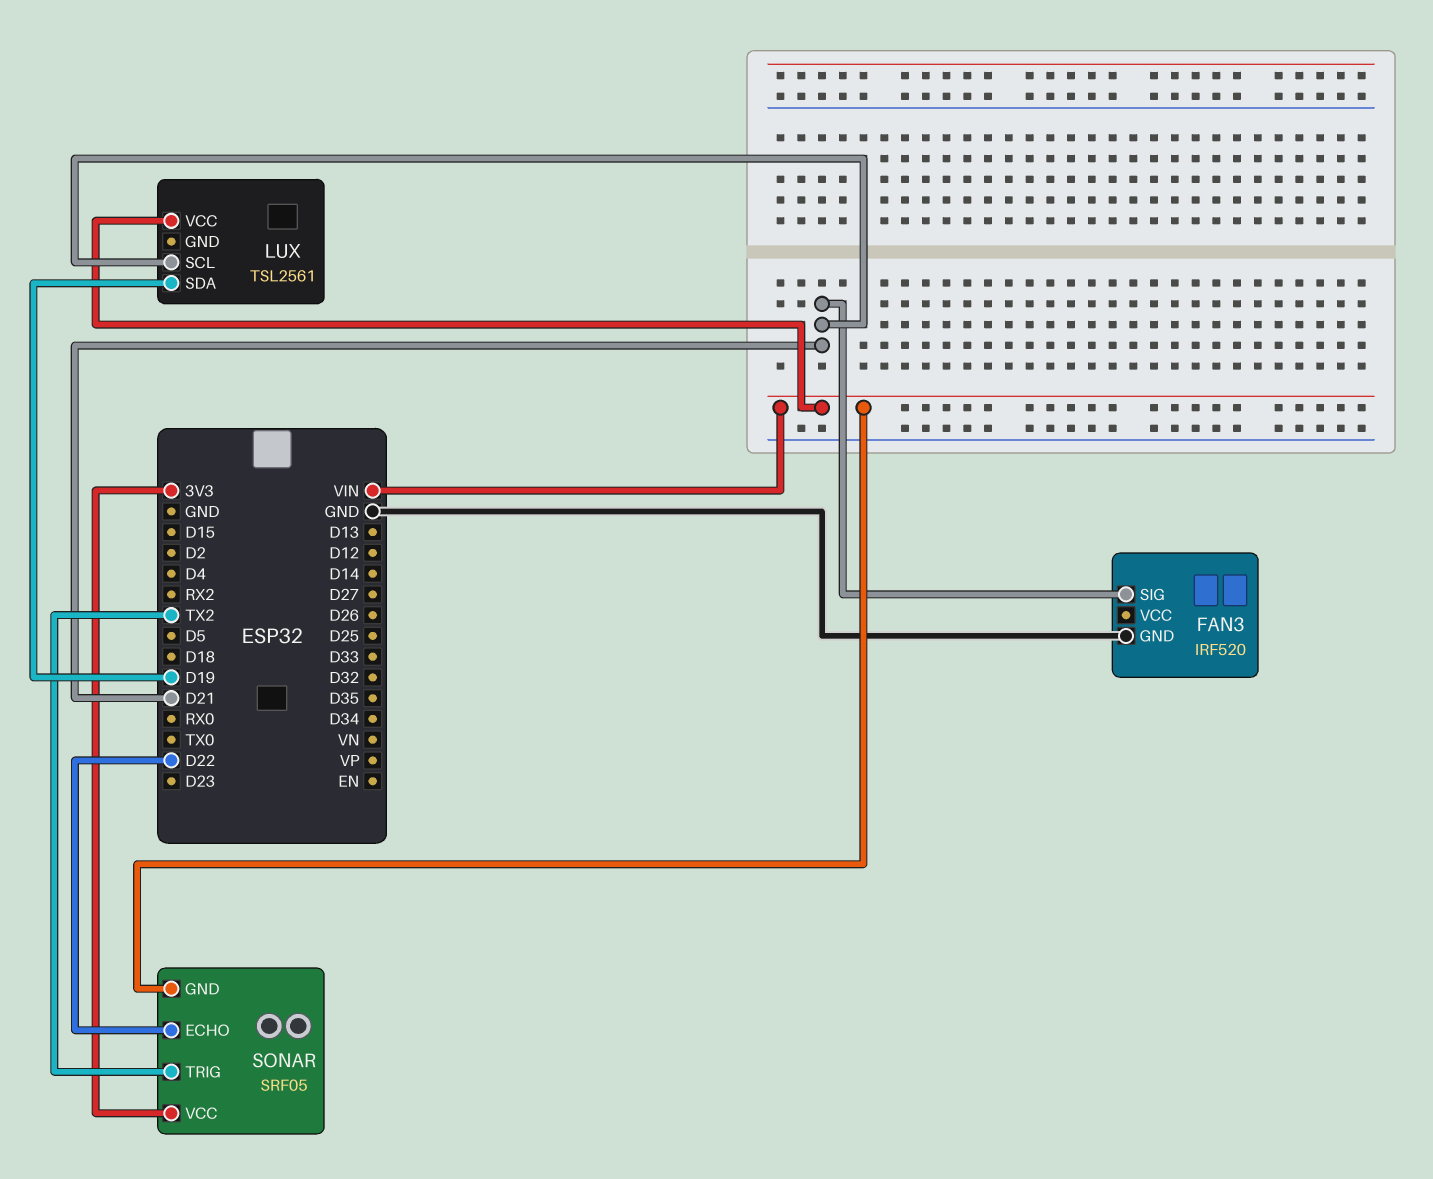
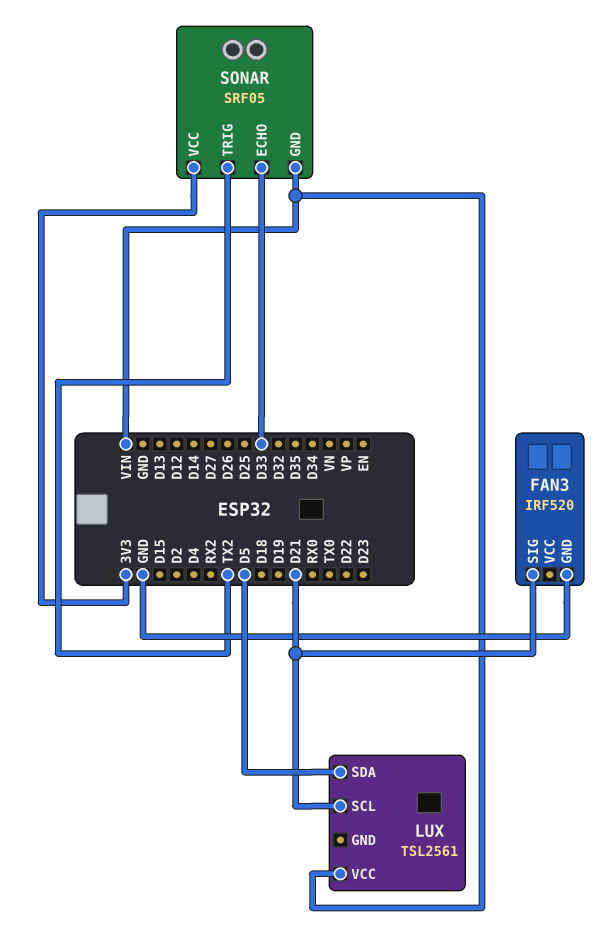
LUX pin SDA: D19 -> D5
SONAR pin ECHO: D22 -> D33

